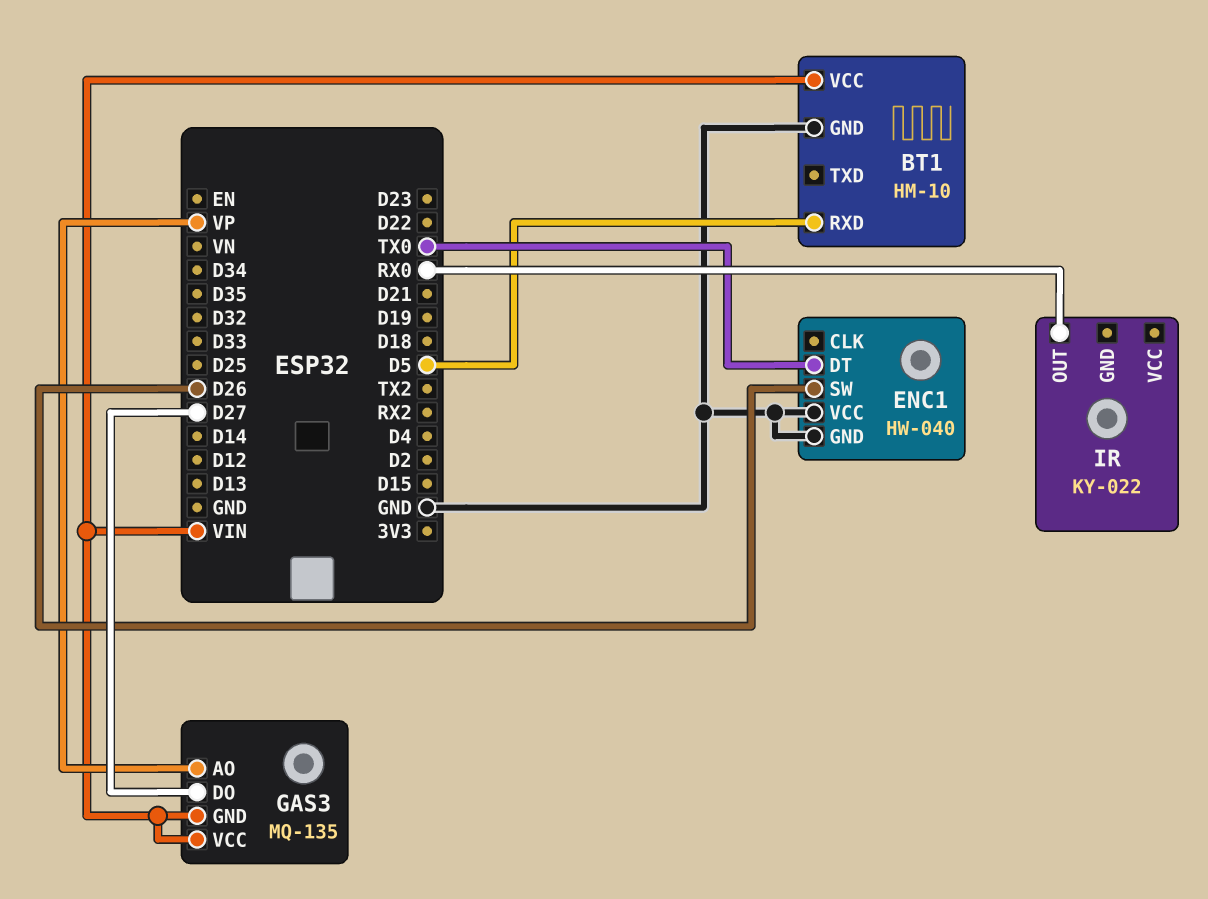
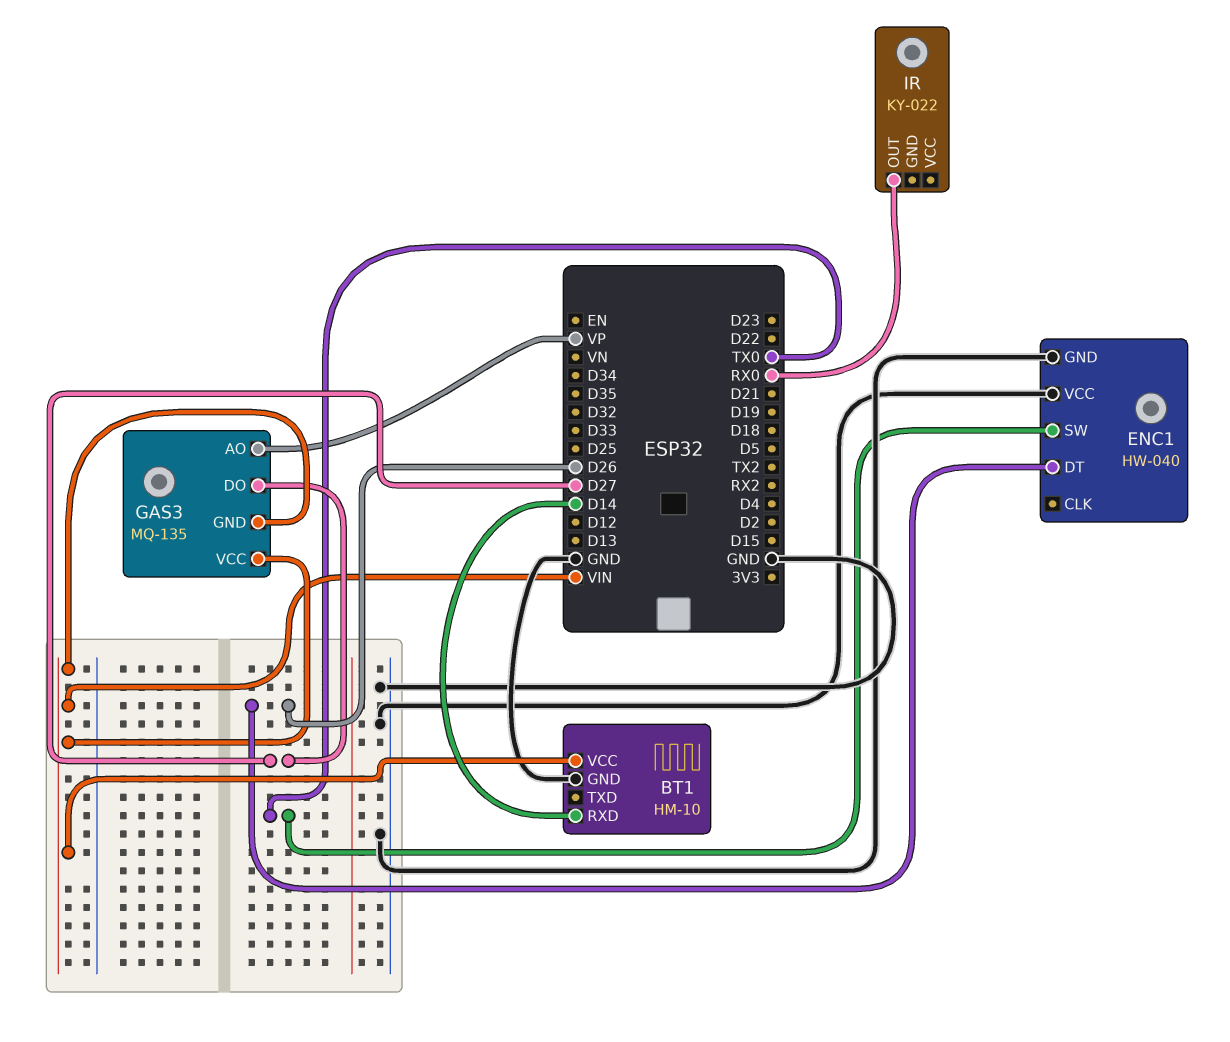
BT1 pin RXD: D5 -> D14
ENC1 pin DT: TX0 -> D26
ENC1 pin SW: D26 -> TX0

